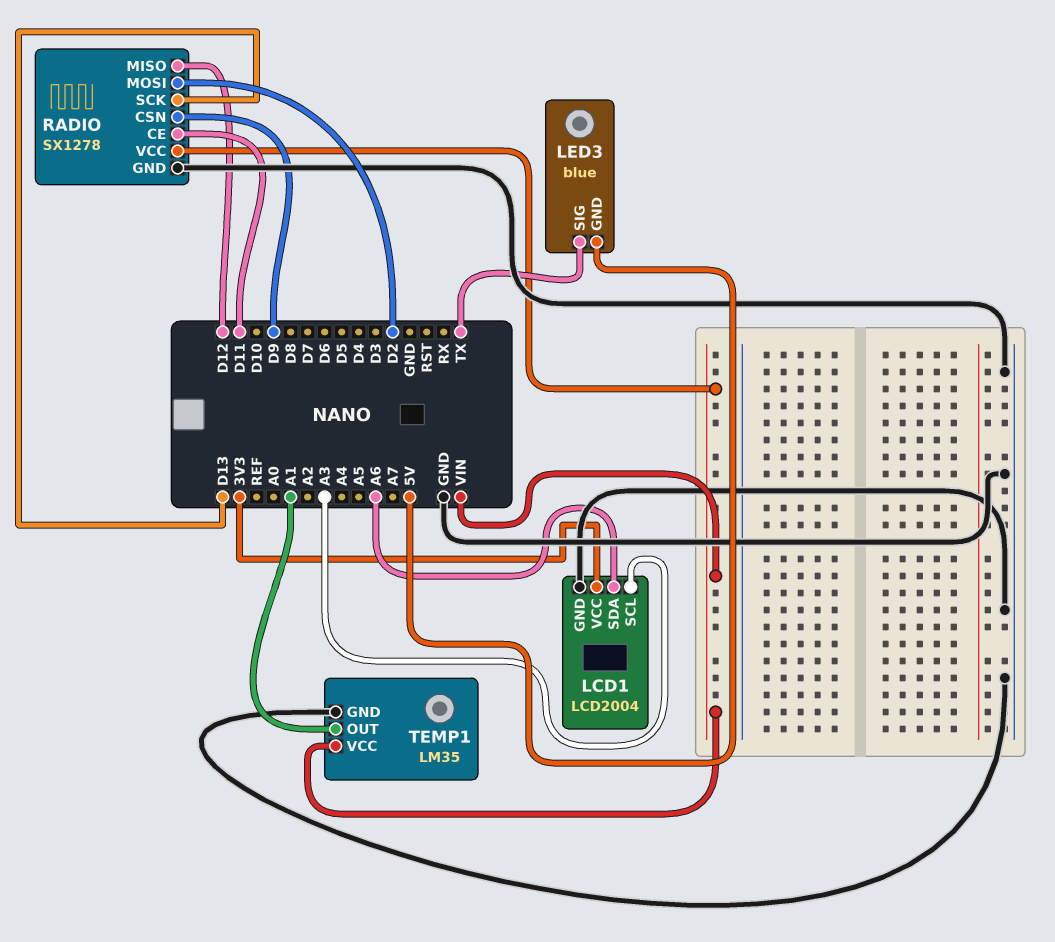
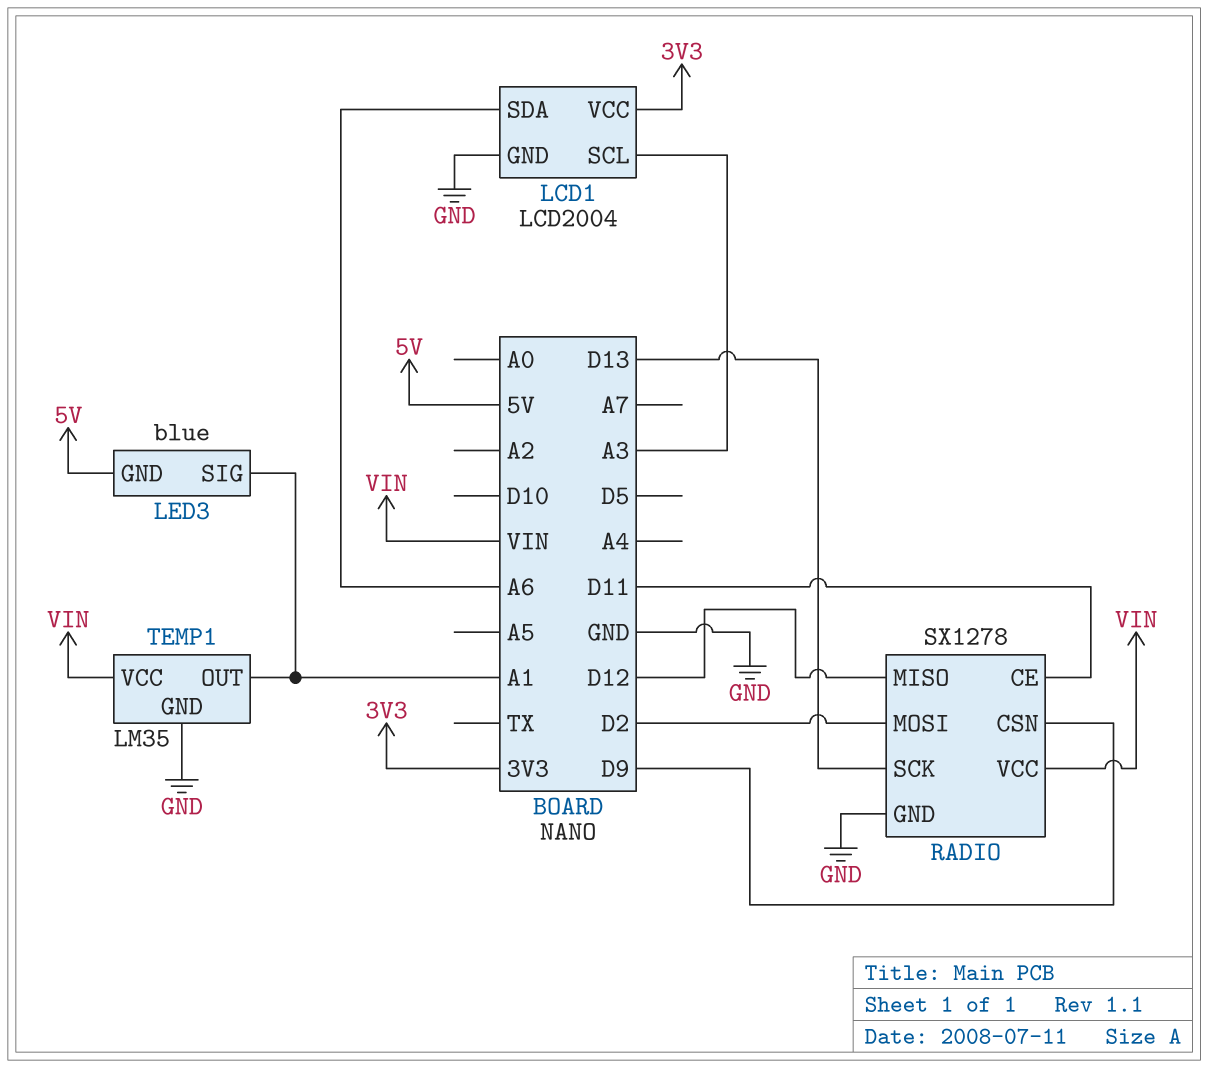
LED3 pin SIG: TX -> A1

